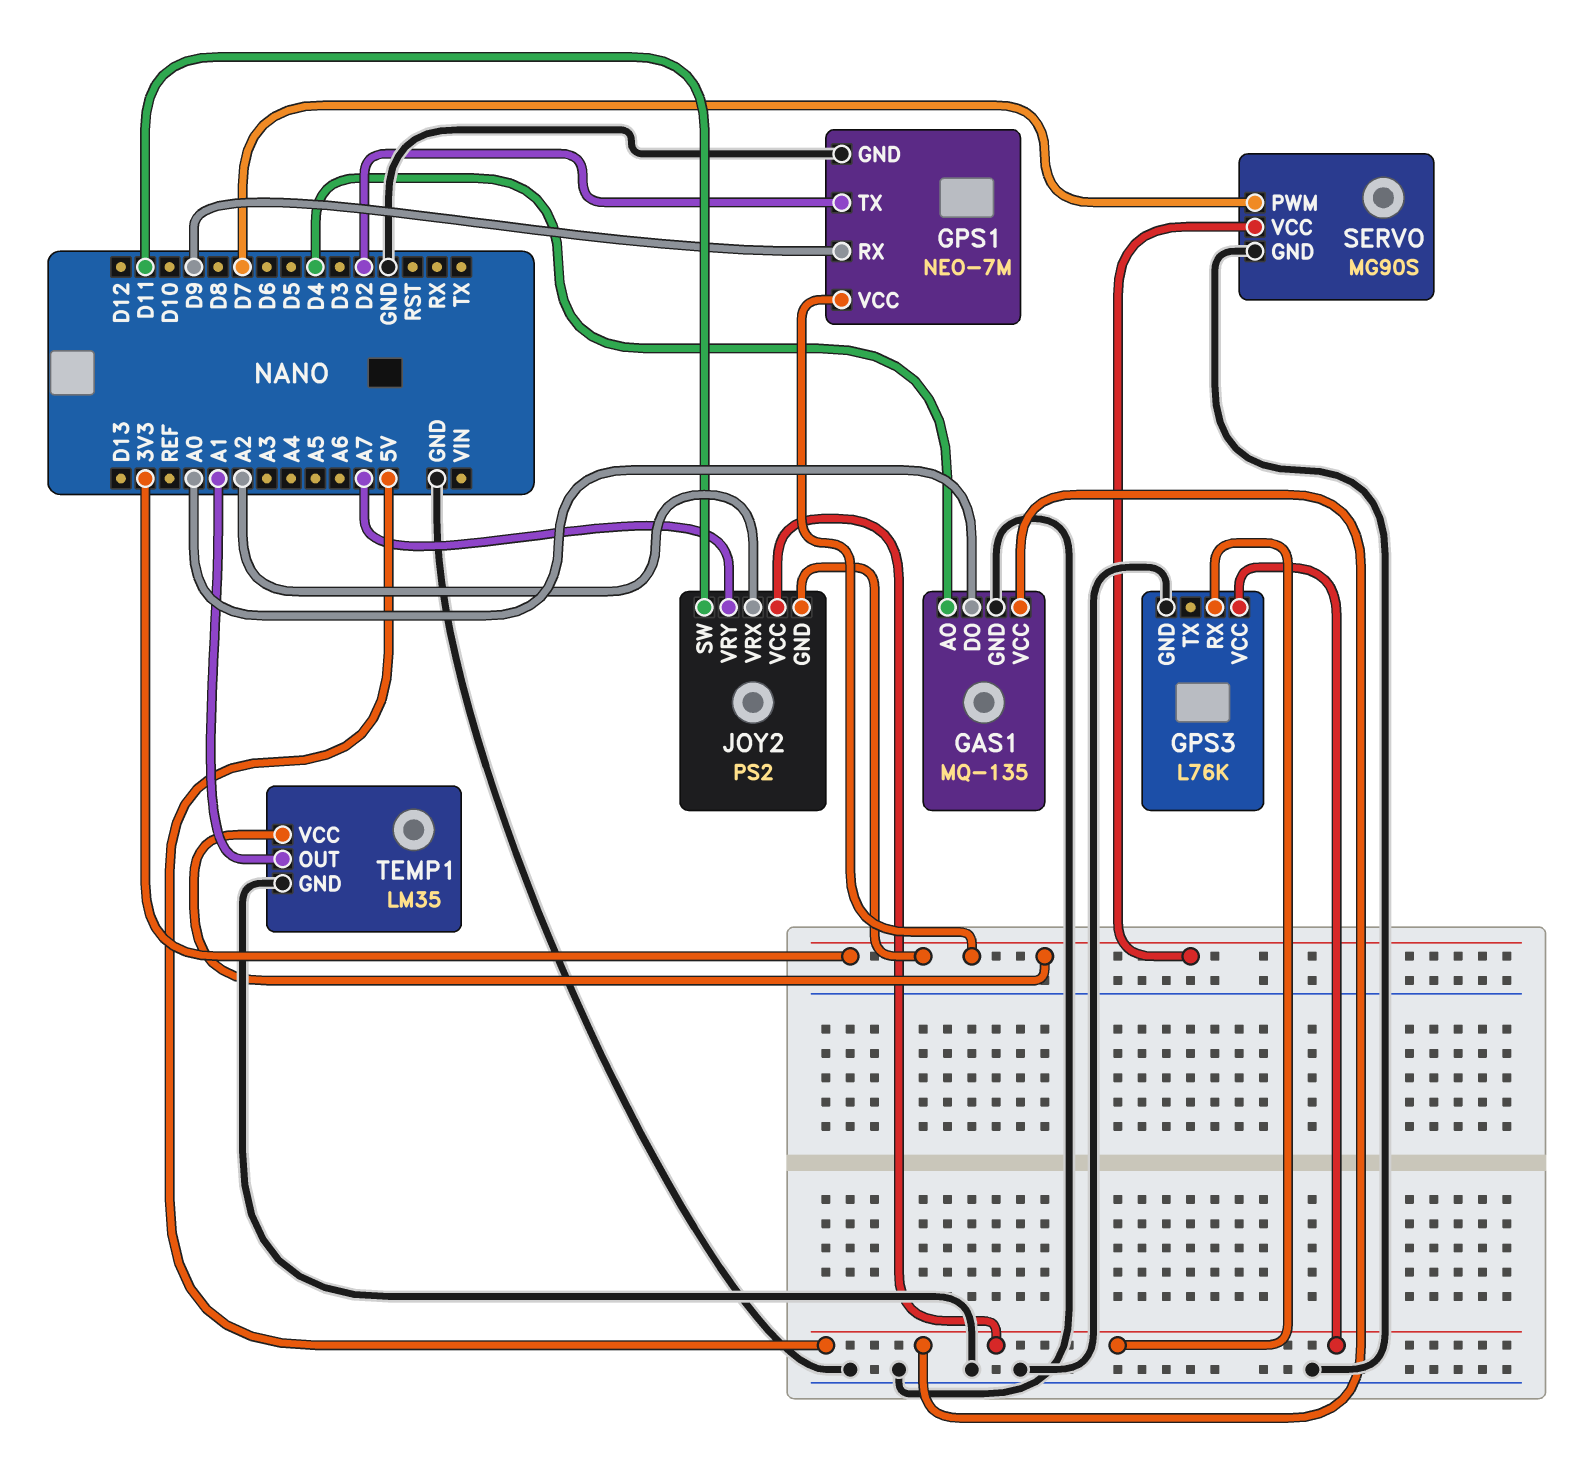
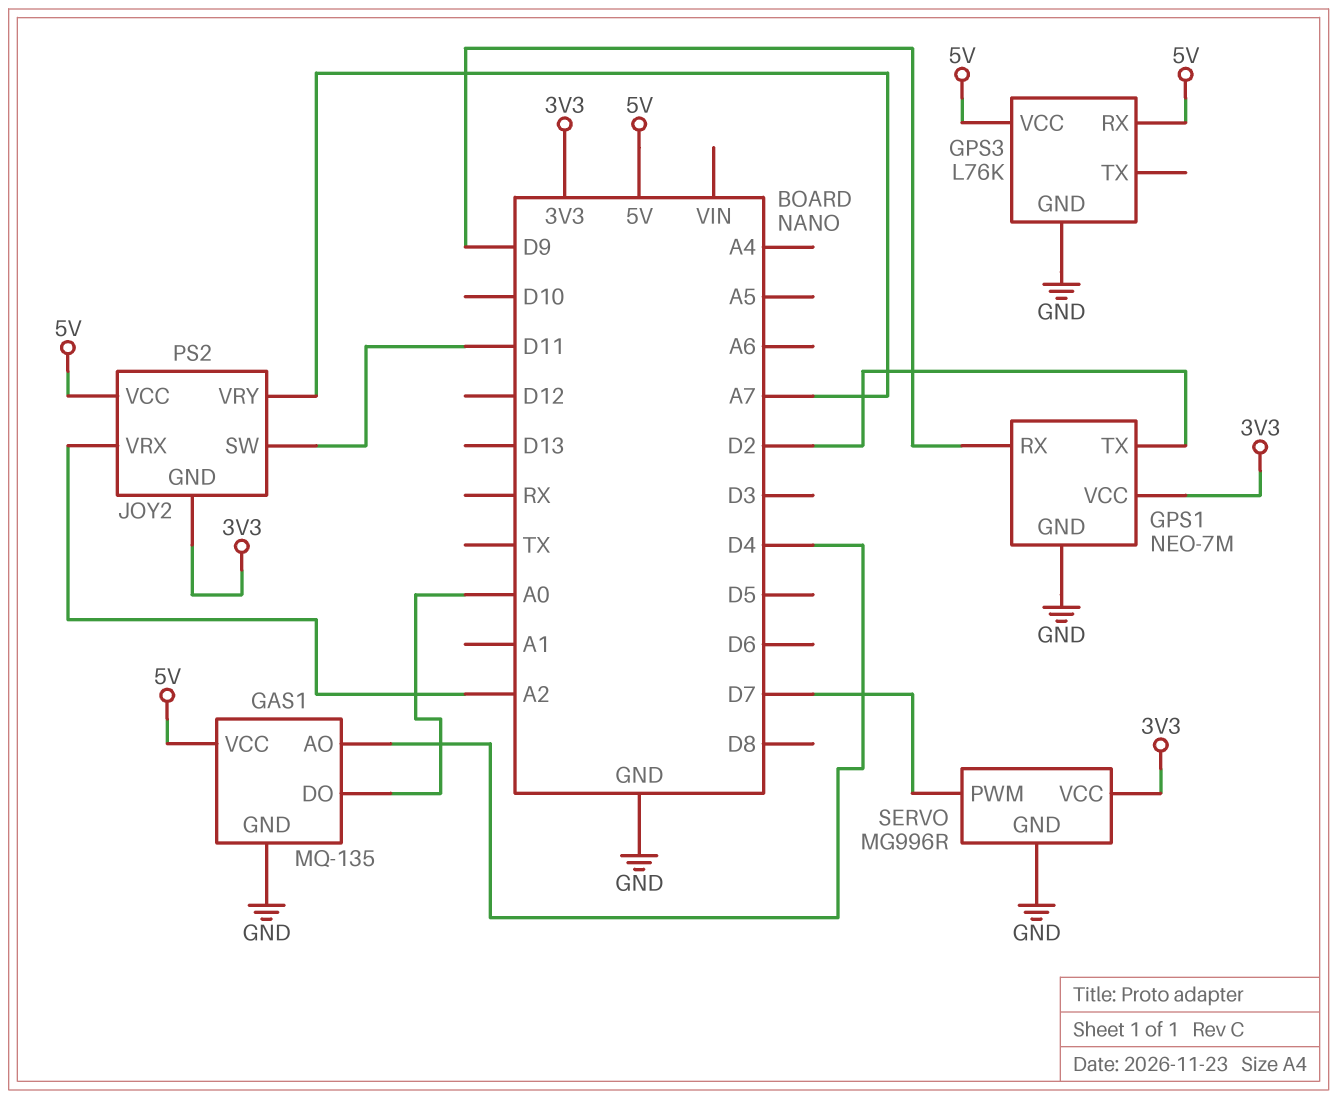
SERVO: MG90S -> MG996R
TEMP1: LM35 -> none
TEMP1 pin GND: GND -> none
TEMP1 pin OUT: A1 -> none
TEMP1 pin VCC: 3V3 -> none

